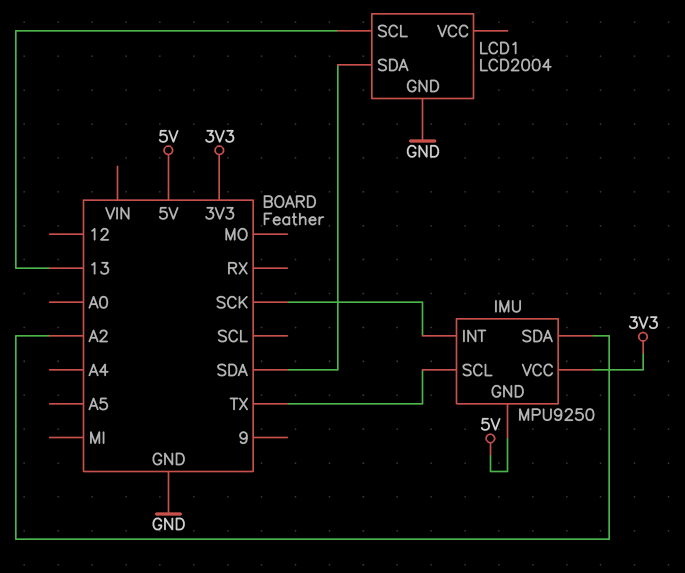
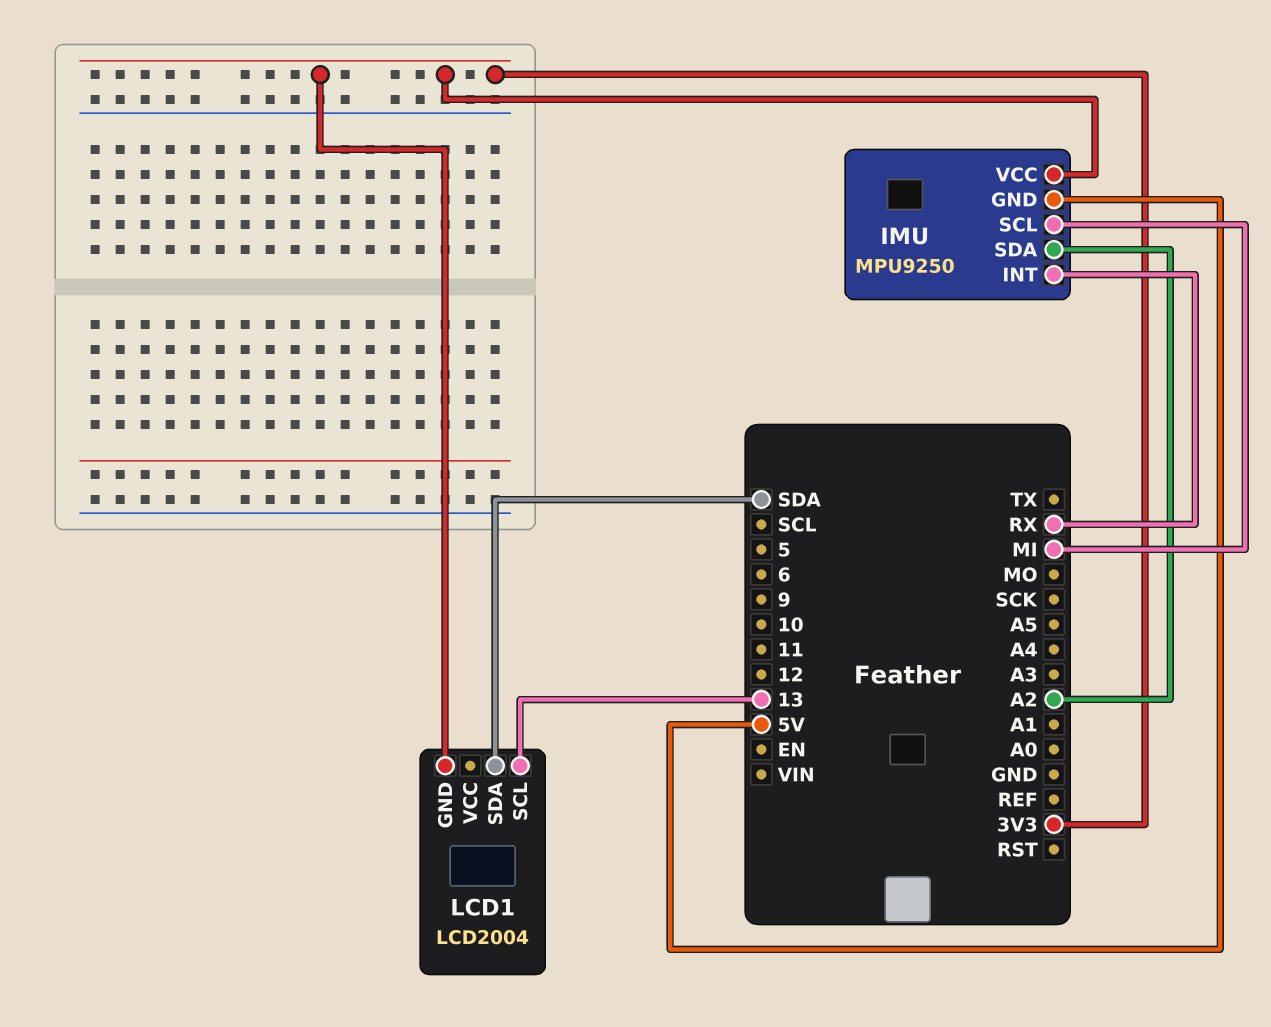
IMU pin INT: SCK -> RX
IMU pin SCL: TX -> MI
LCD1 pin GND: GND -> 3V3

